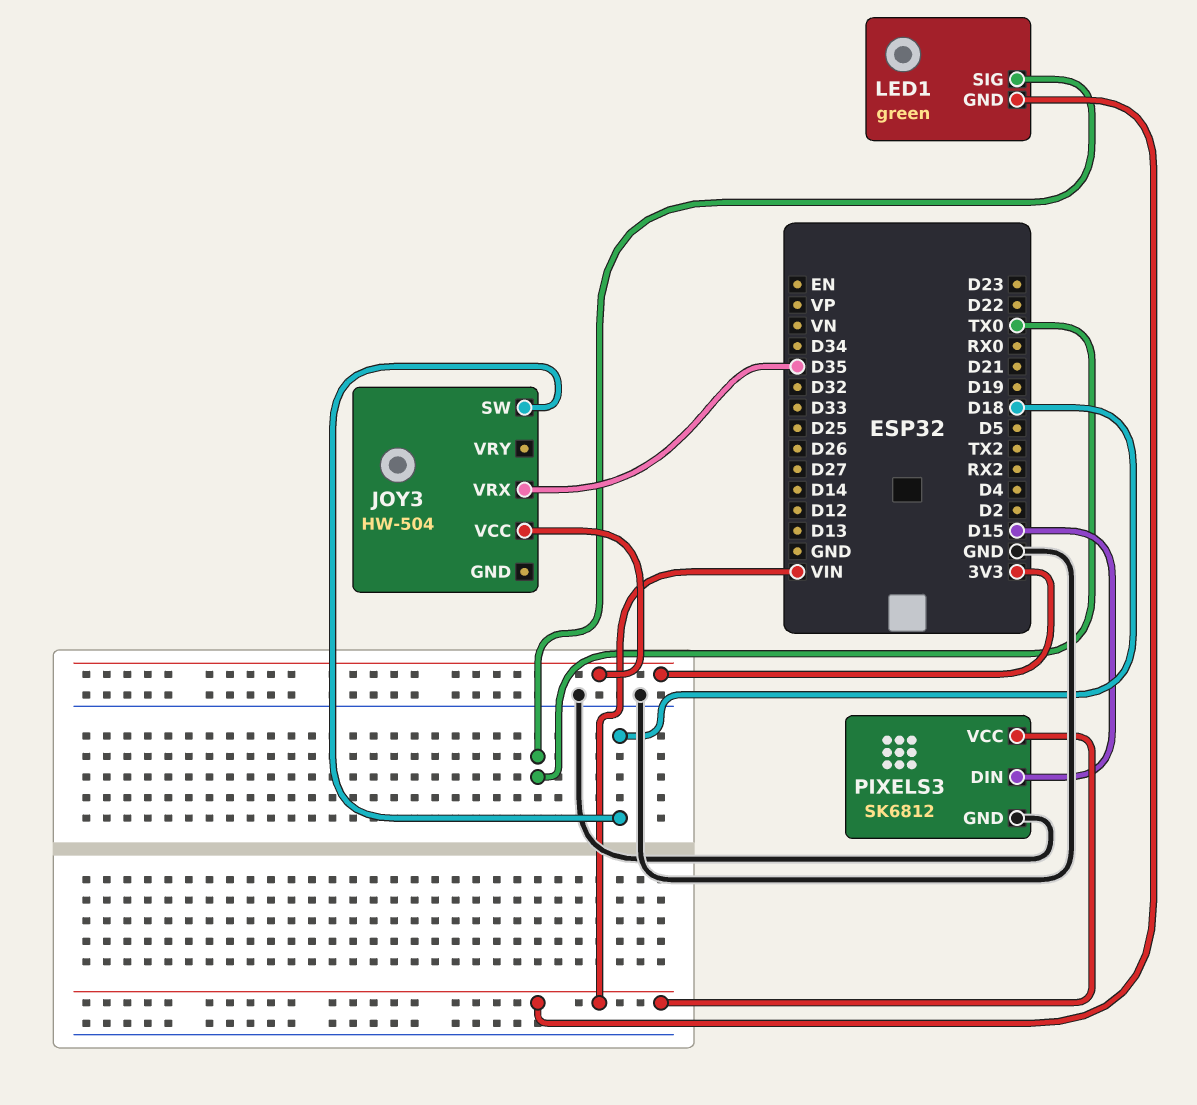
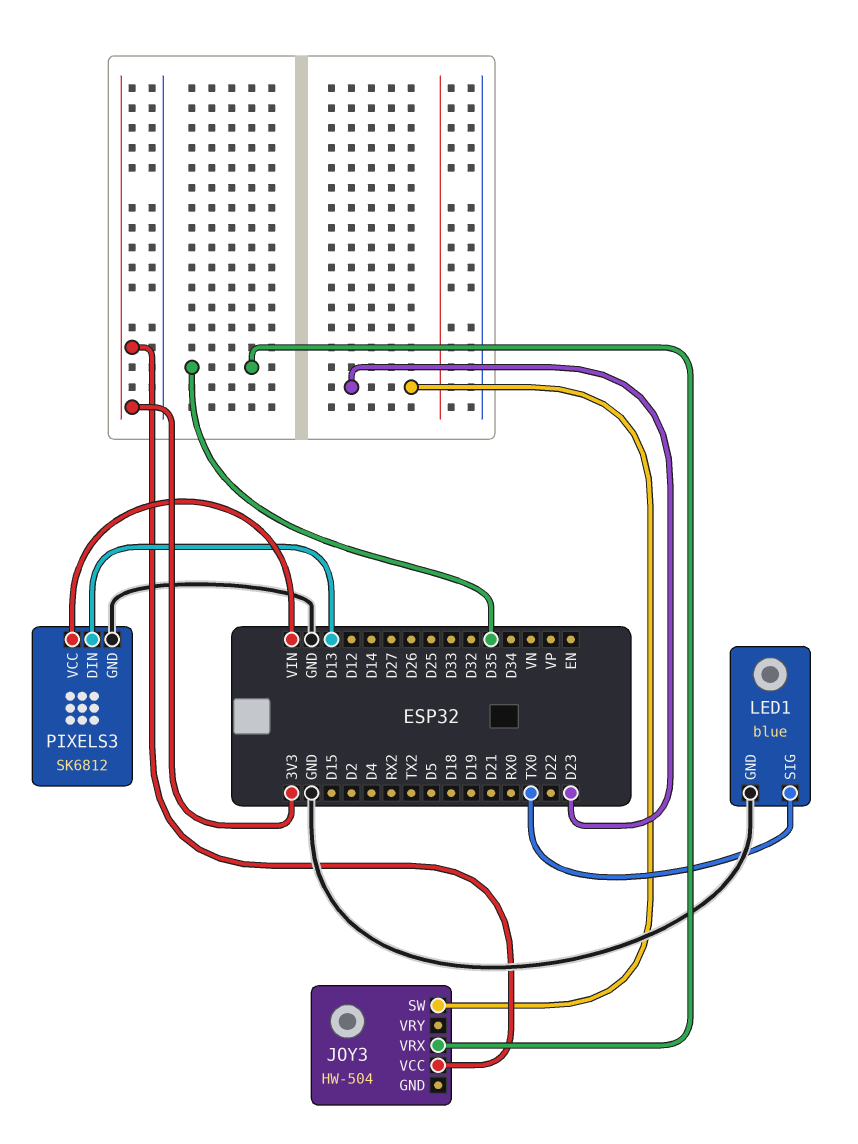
JOY3 pin SW: D18 -> D23
LED1: green -> blue
LED1 pin GND: VIN -> GND
PIXELS3 pin DIN: D15 -> D13

